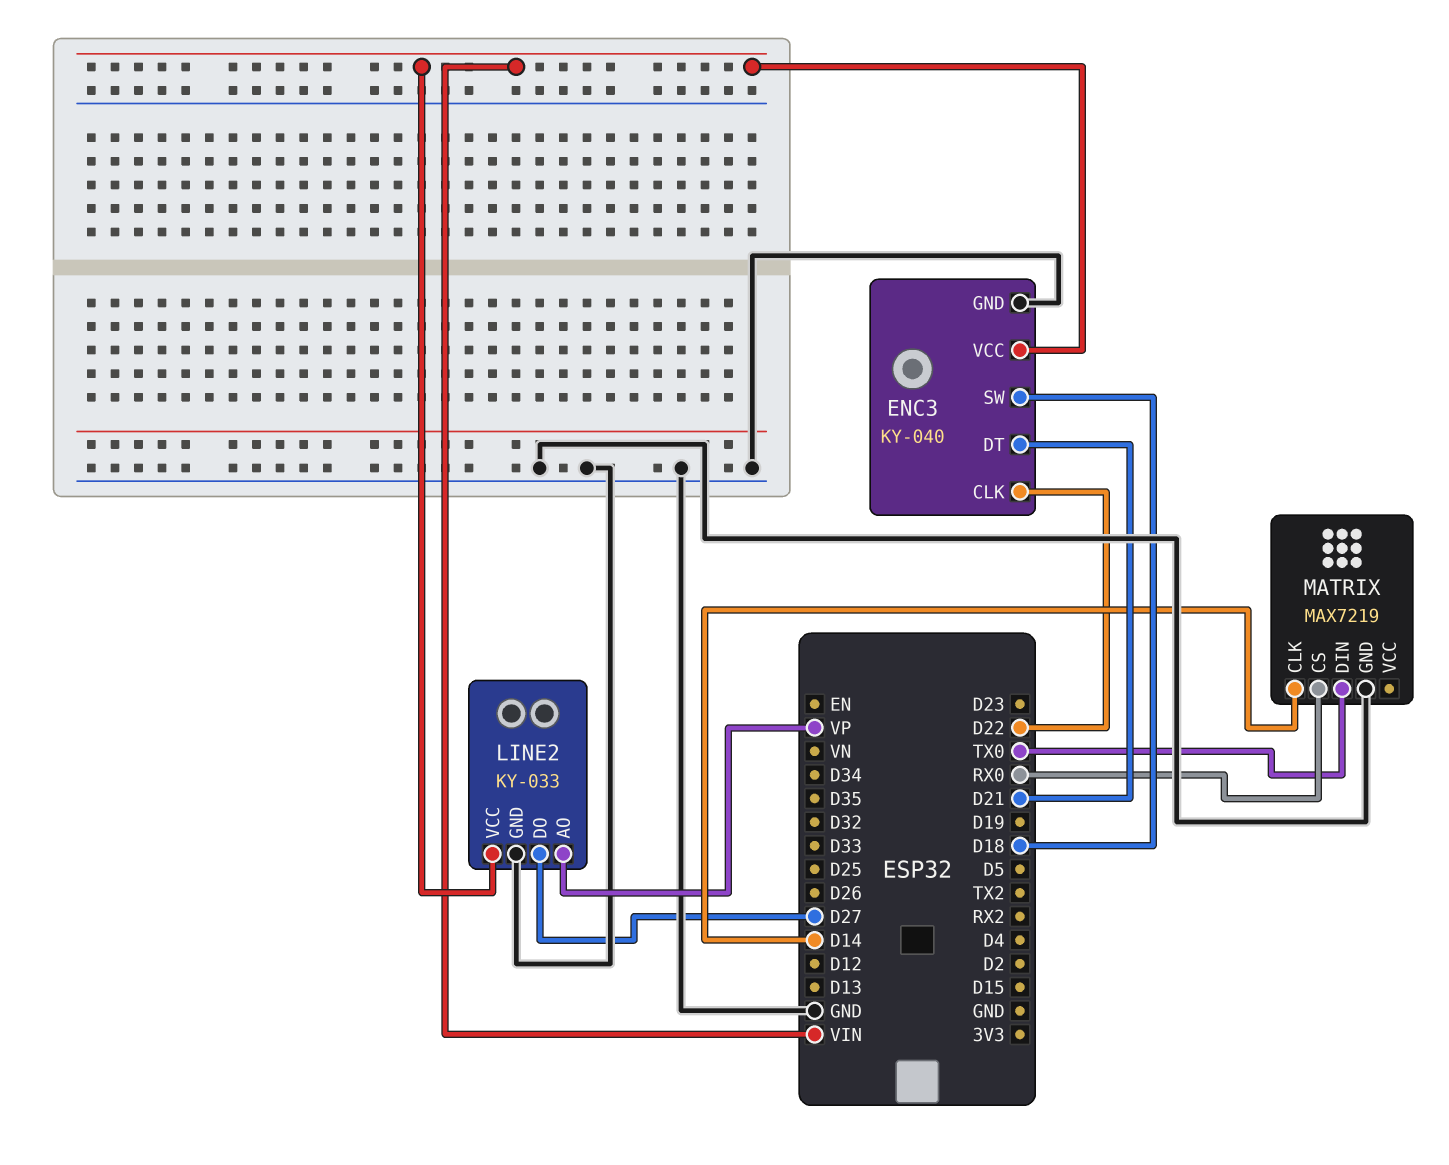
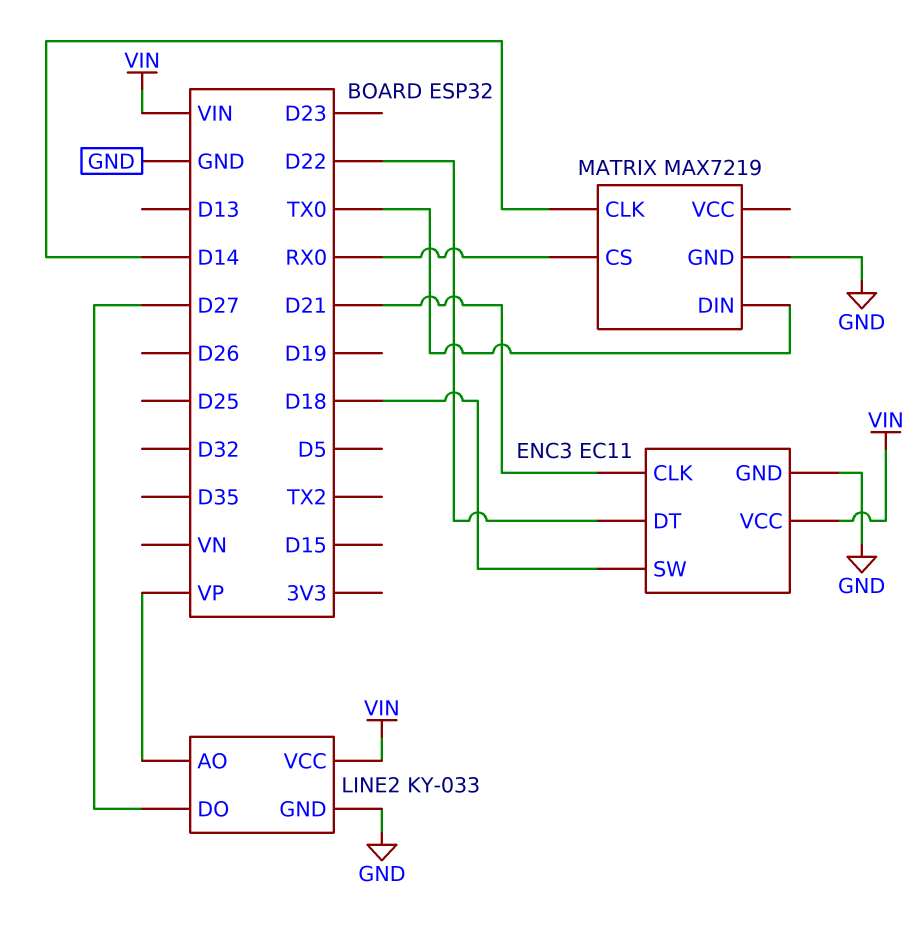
ENC3: KY-040 -> EC11
ENC3 pin CLK: D22 -> D21
ENC3 pin DT: D21 -> D22

